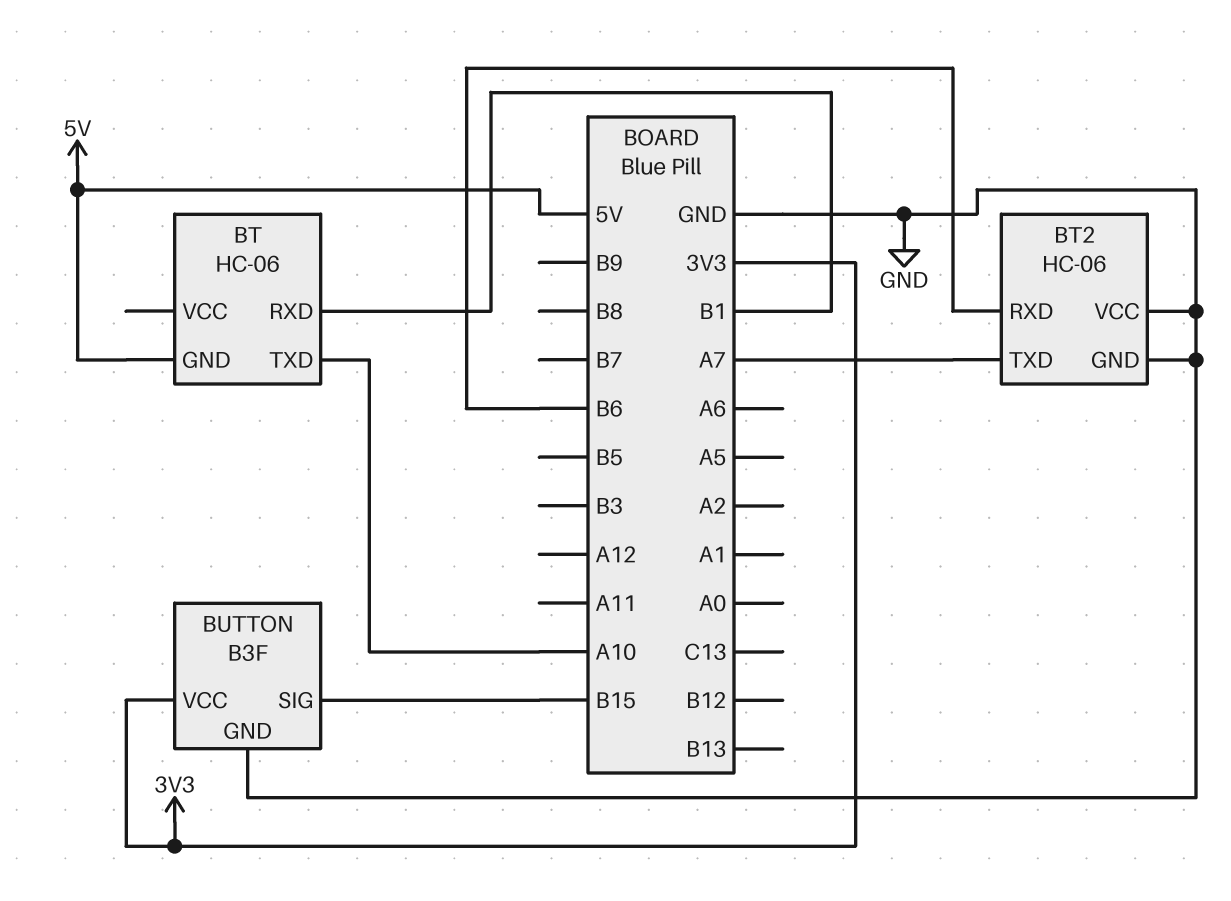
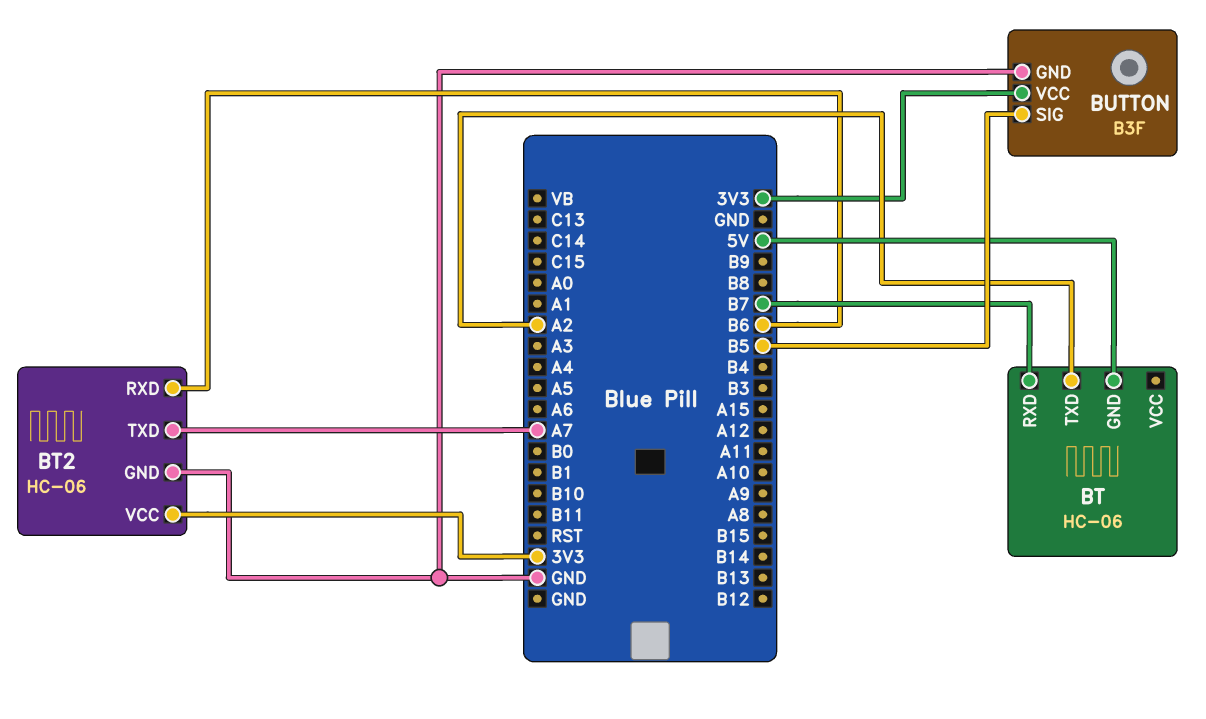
BT pin RXD: B1 -> B7
BT pin TXD: A10 -> A2
BT2 pin VCC: GND -> 3V3
BUTTON pin SIG: B15 -> B5

